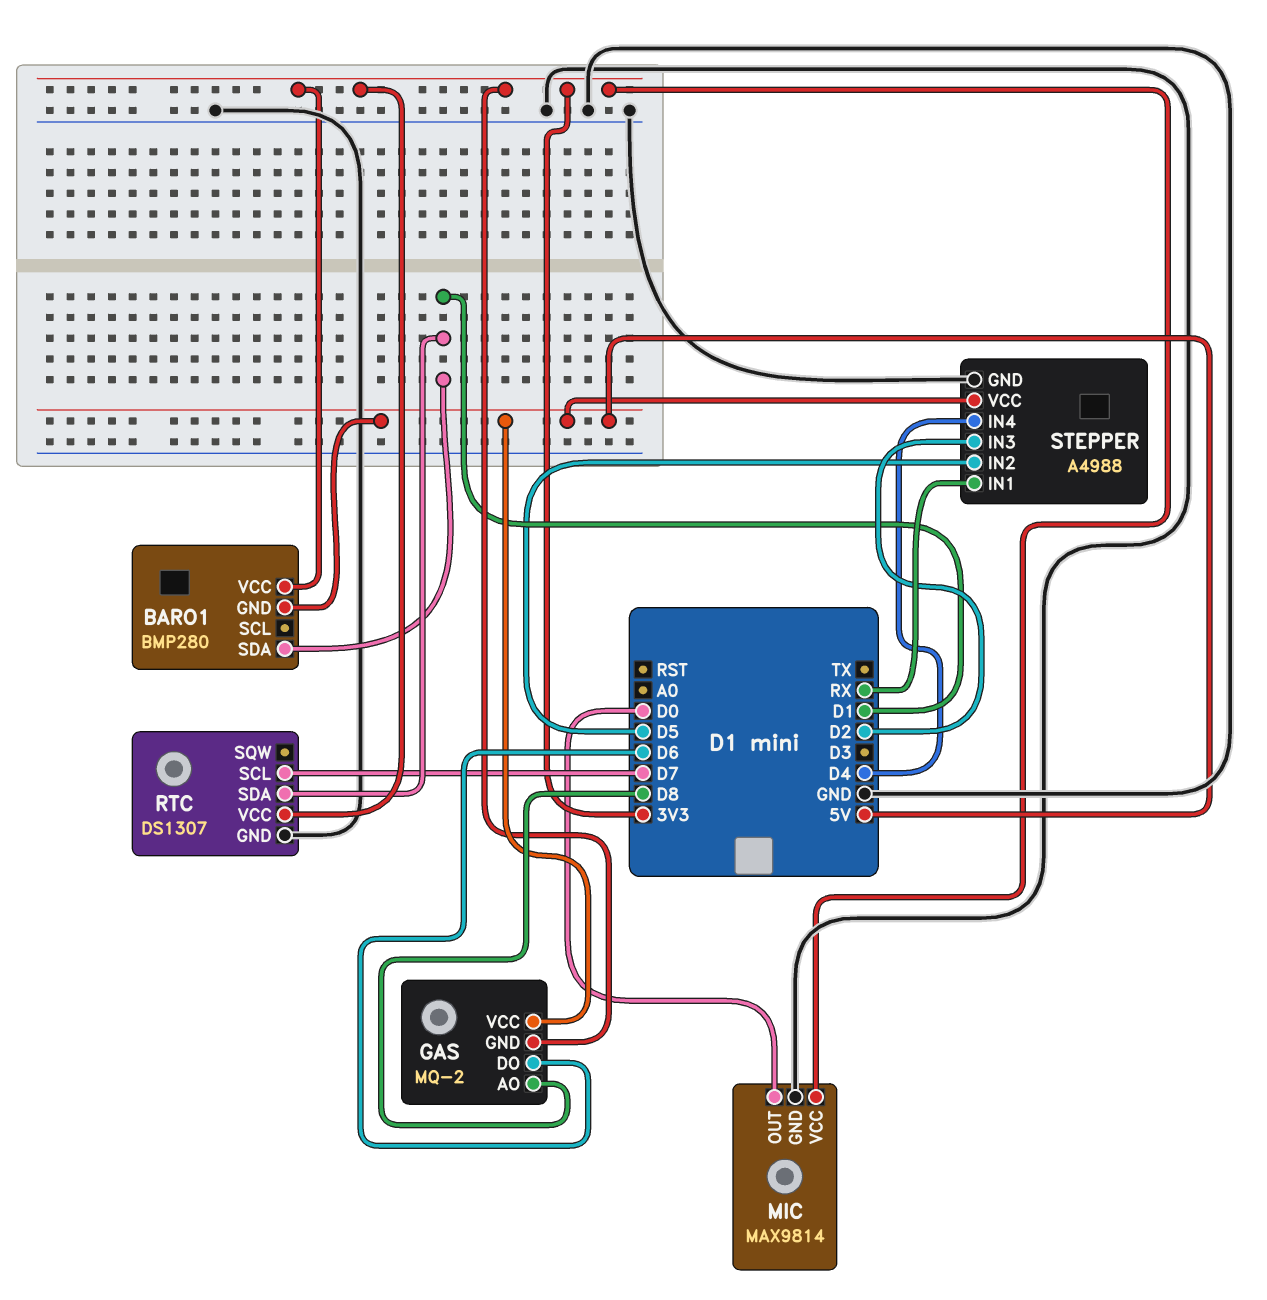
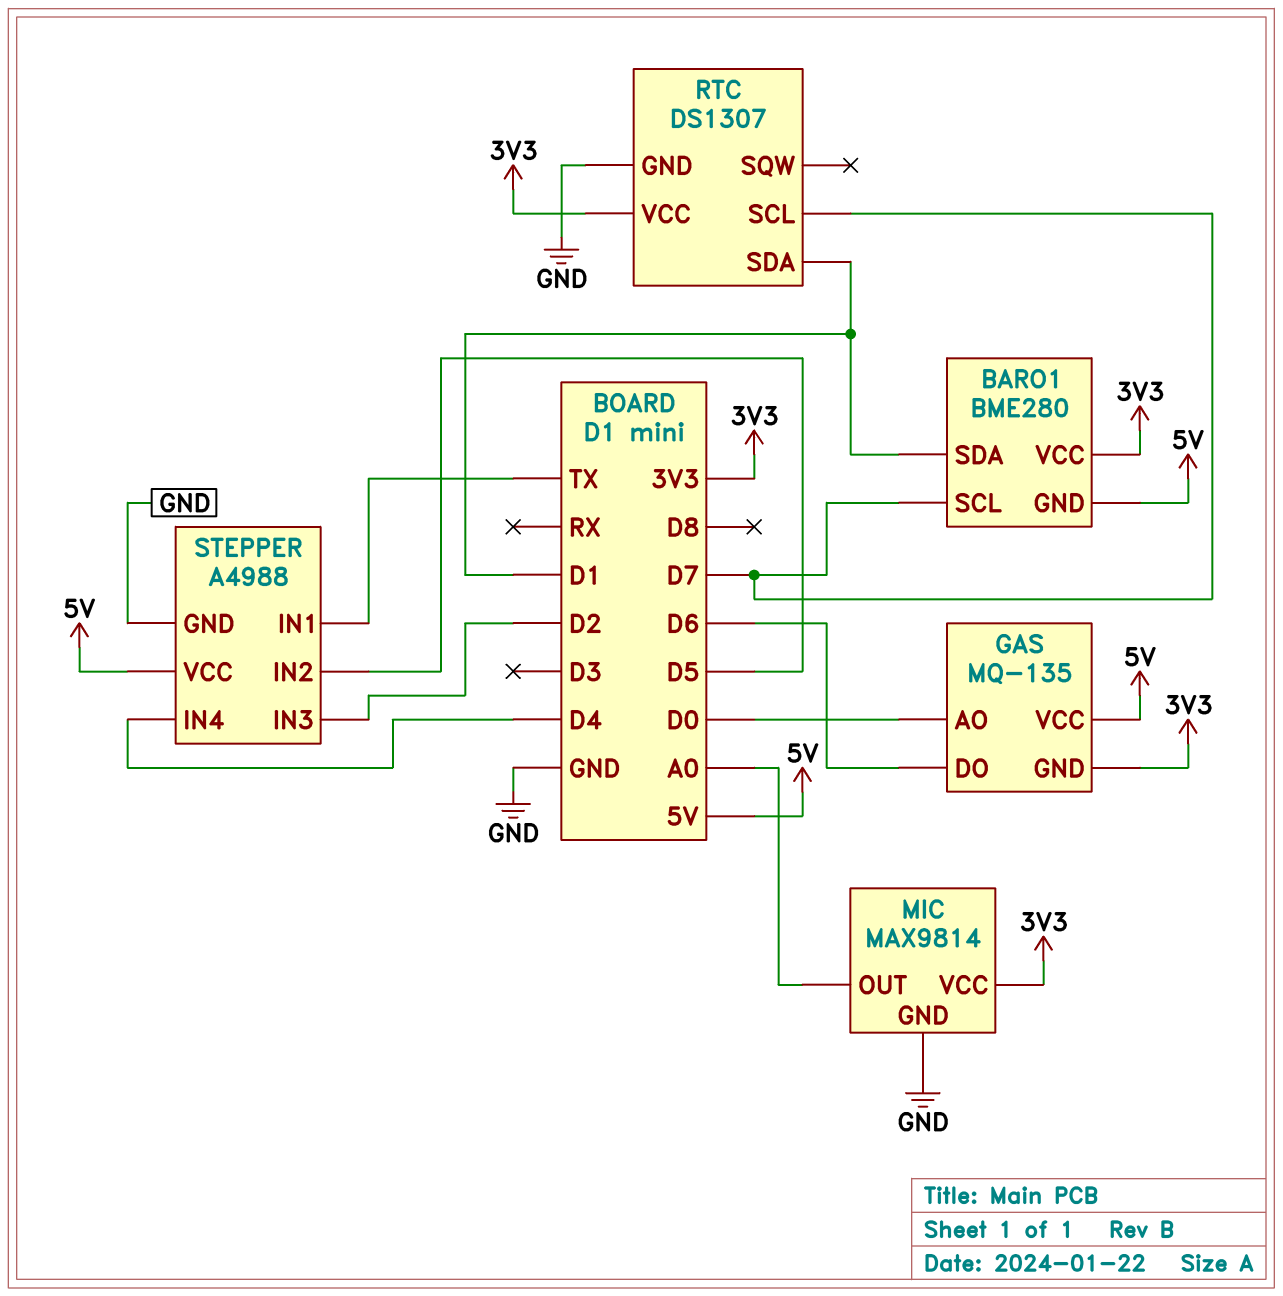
BARO1: BMP280 -> BME280
BARO1 pin SCL: none -> D7
GAS: MQ-2 -> MQ-135
GAS pin AO: D8 -> D0
MIC pin OUT: D0 -> A0
STEPPER pin IN1: RX -> TX

